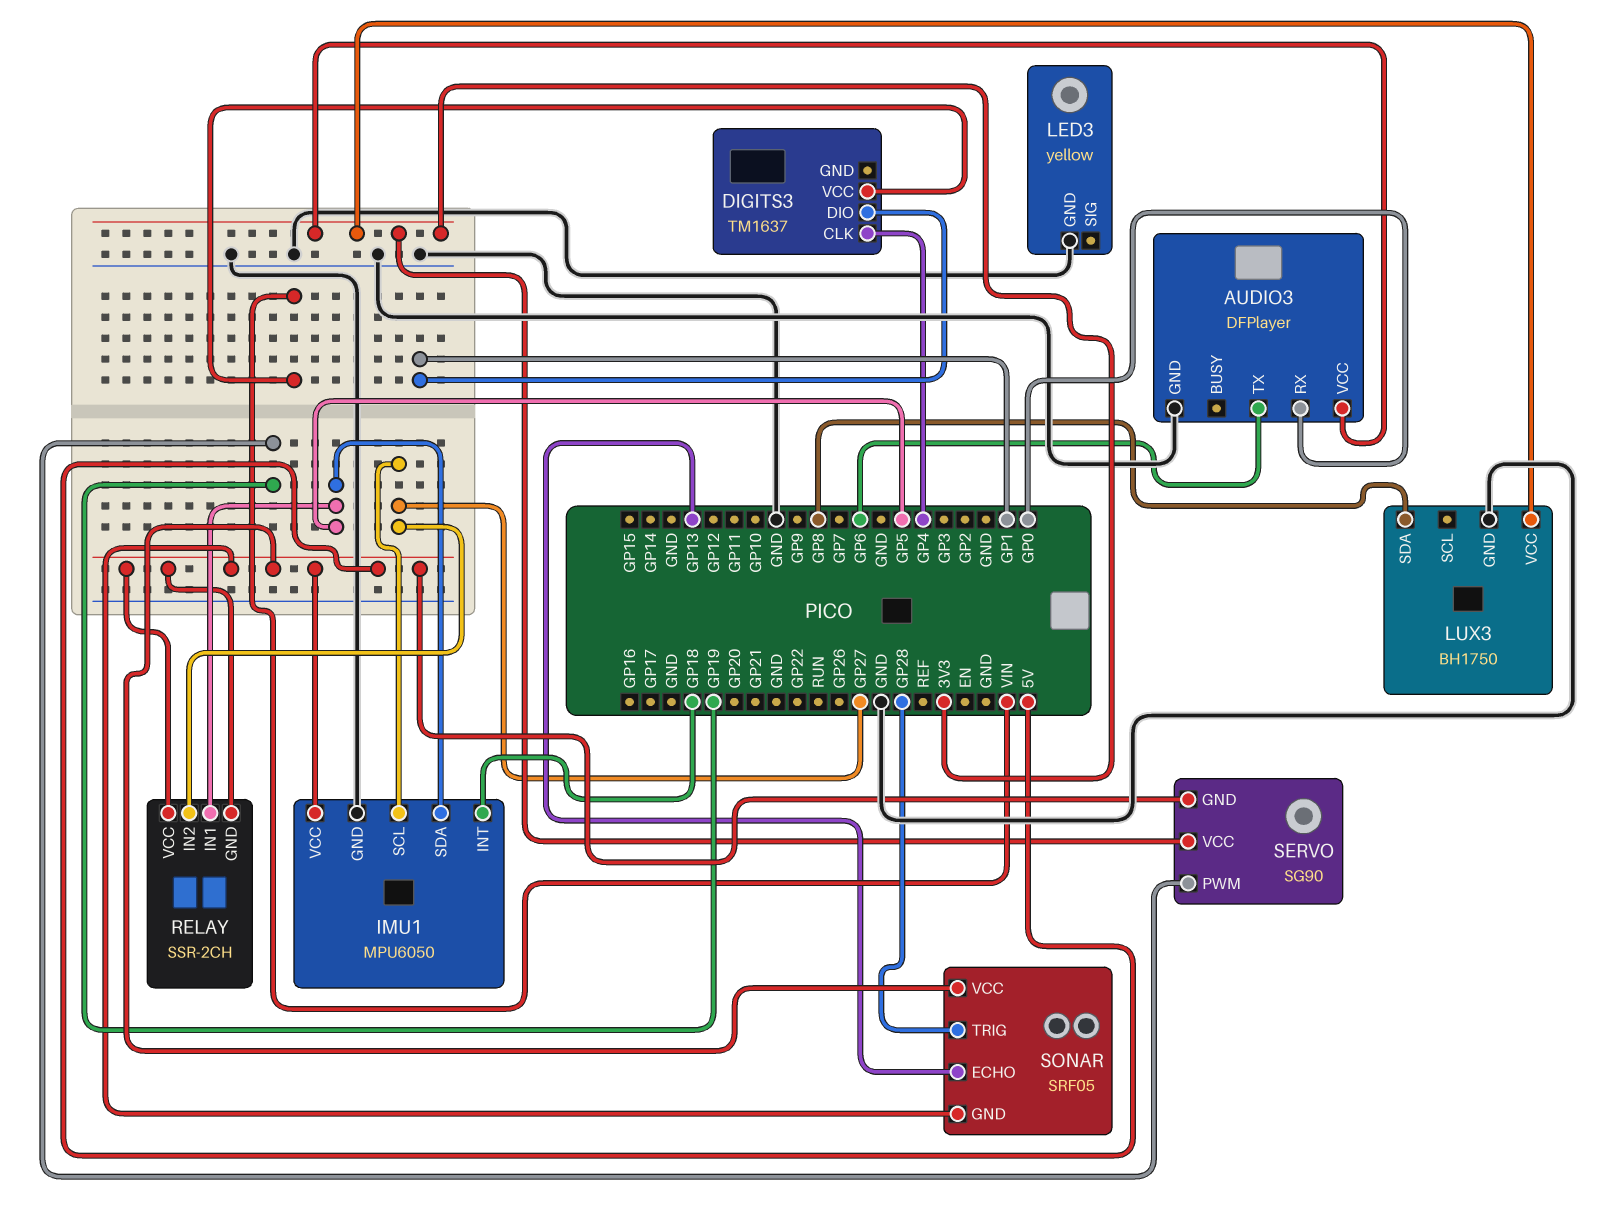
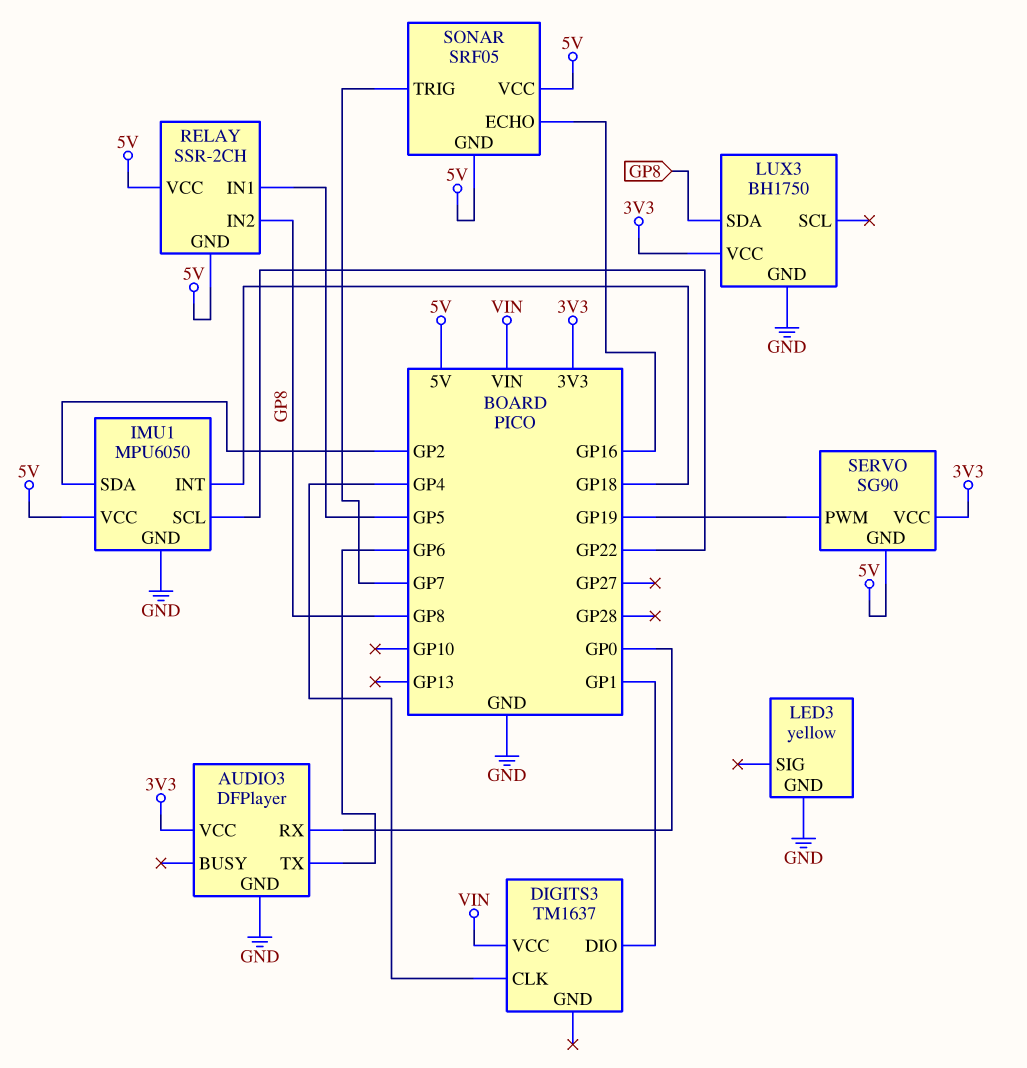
IMU1 pin SCL: GP27 -> GP22
IMU1 pin SDA: GP5 -> GP2
RELAY pin IN2: GP27 -> GP8
SONAR pin ECHO: GP13 -> GP16
SONAR pin TRIG: GP28 -> GP7

